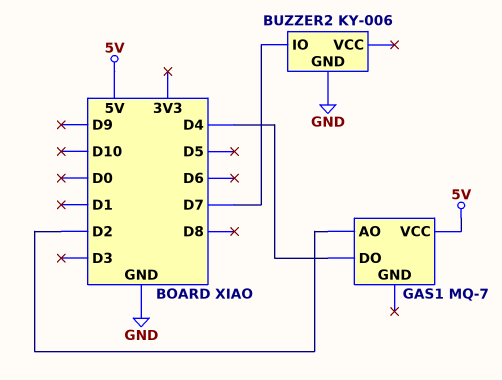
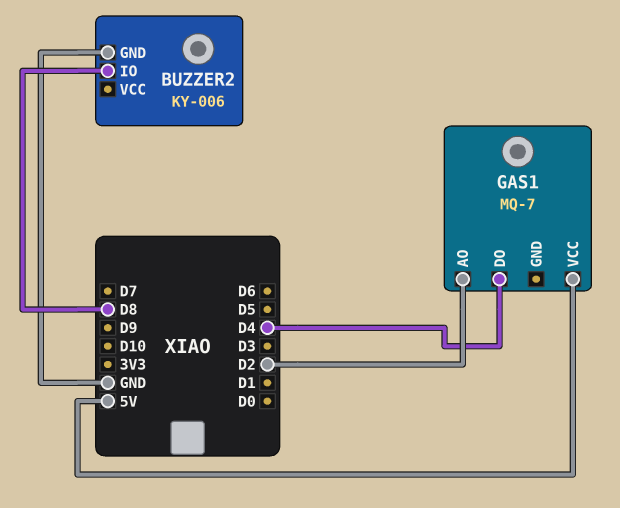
BUZZER2 pin IO: D7 -> D8

